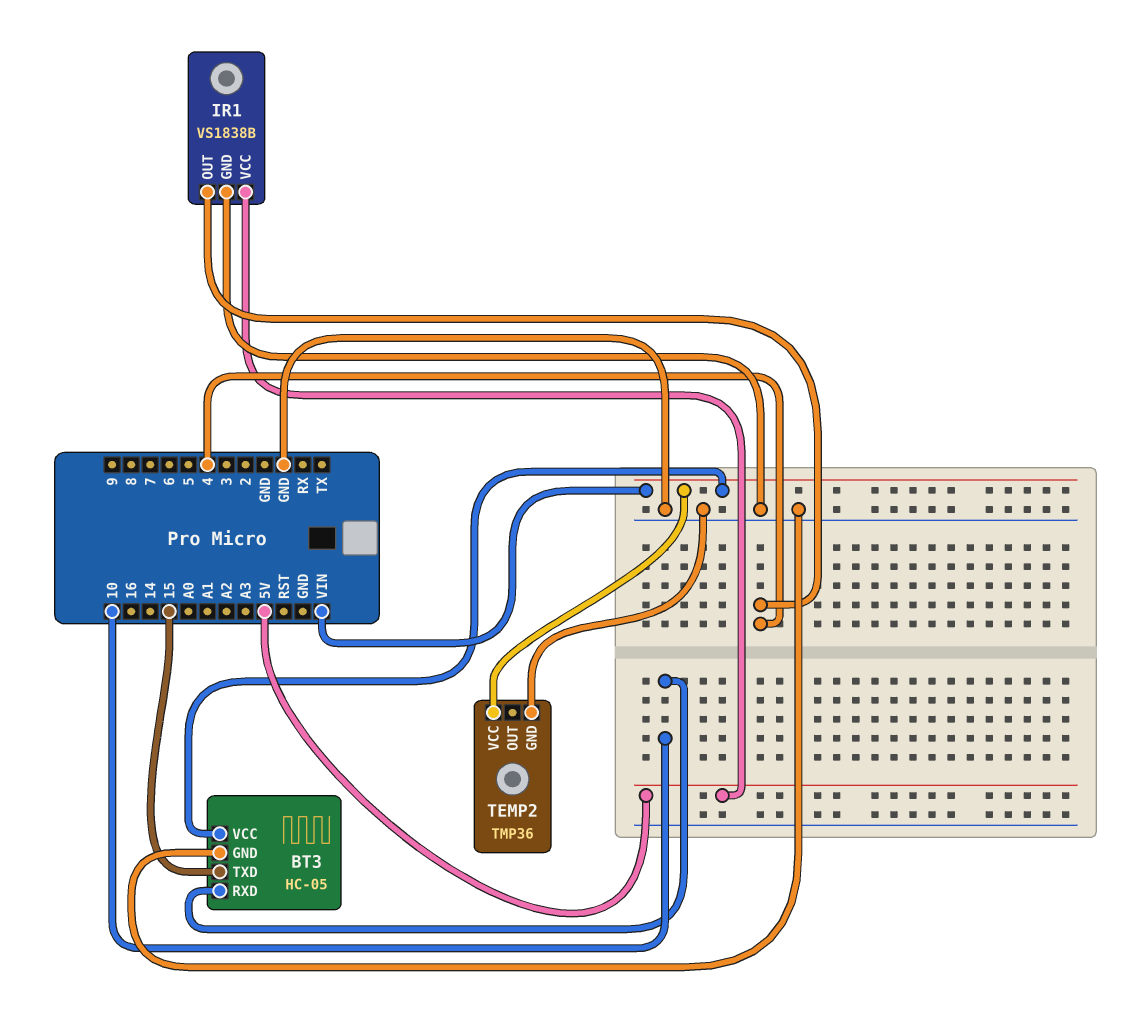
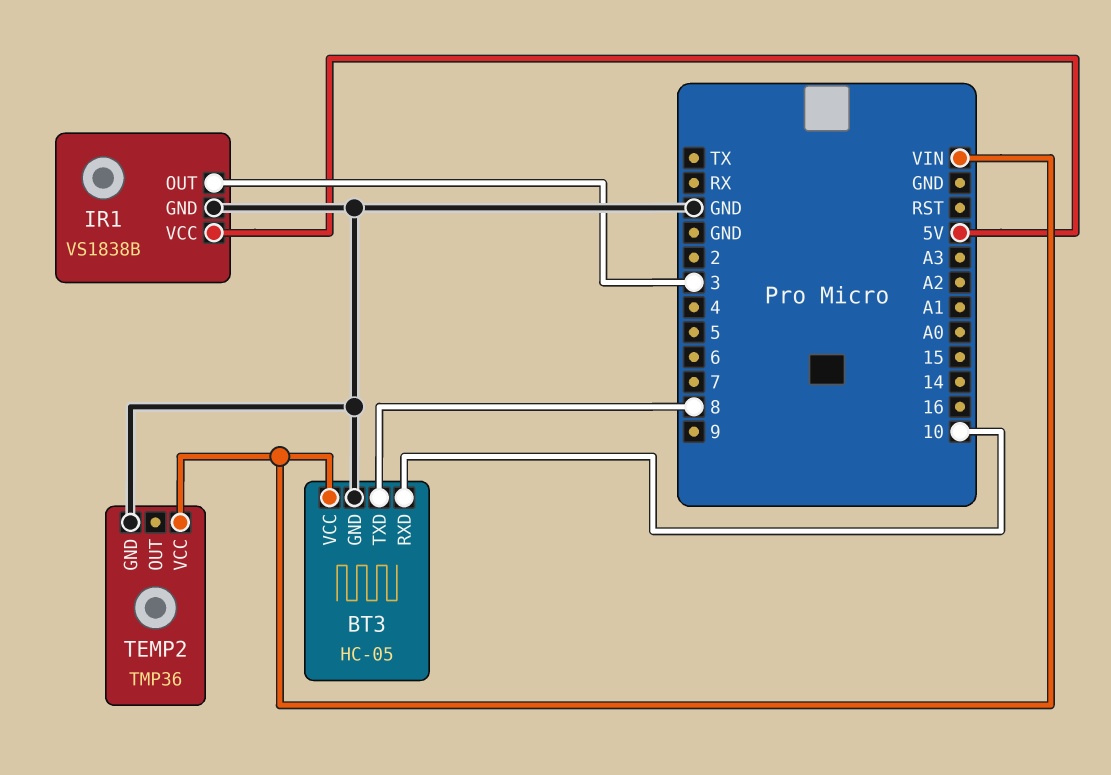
BT3 pin TXD: 15 -> 8
IR1 pin OUT: 4 -> 3

